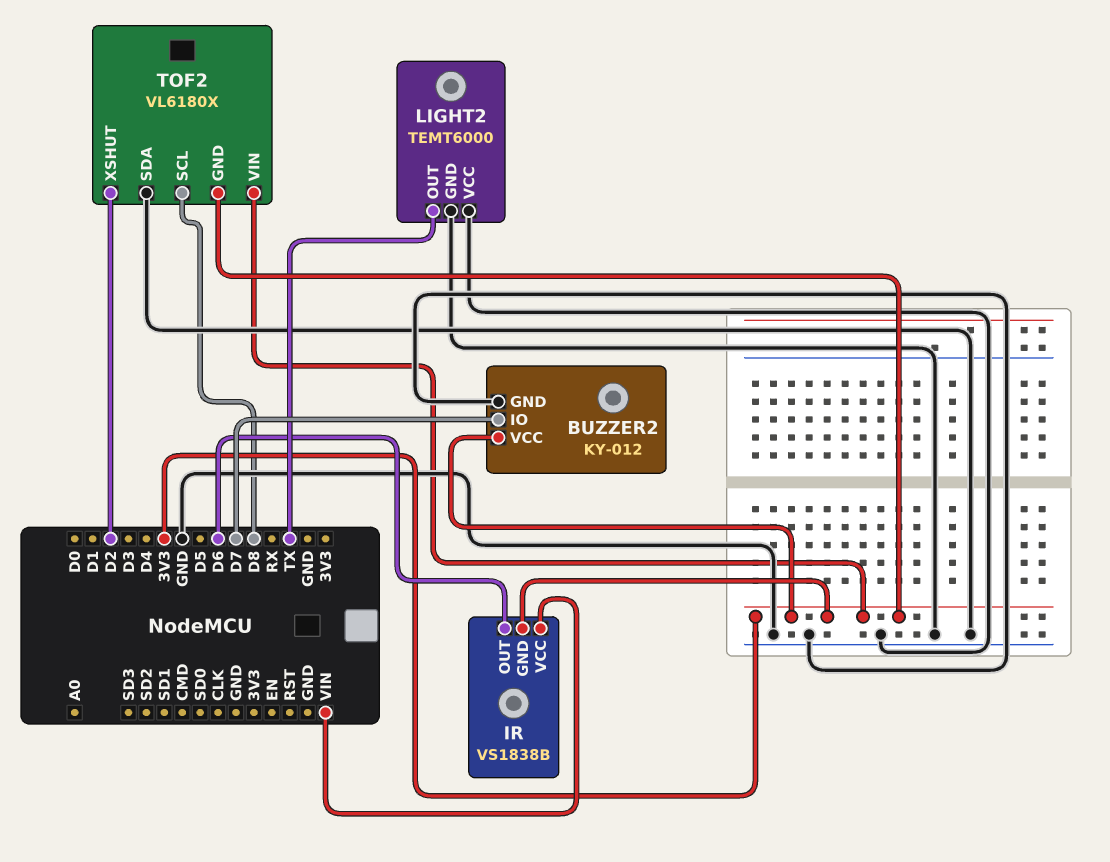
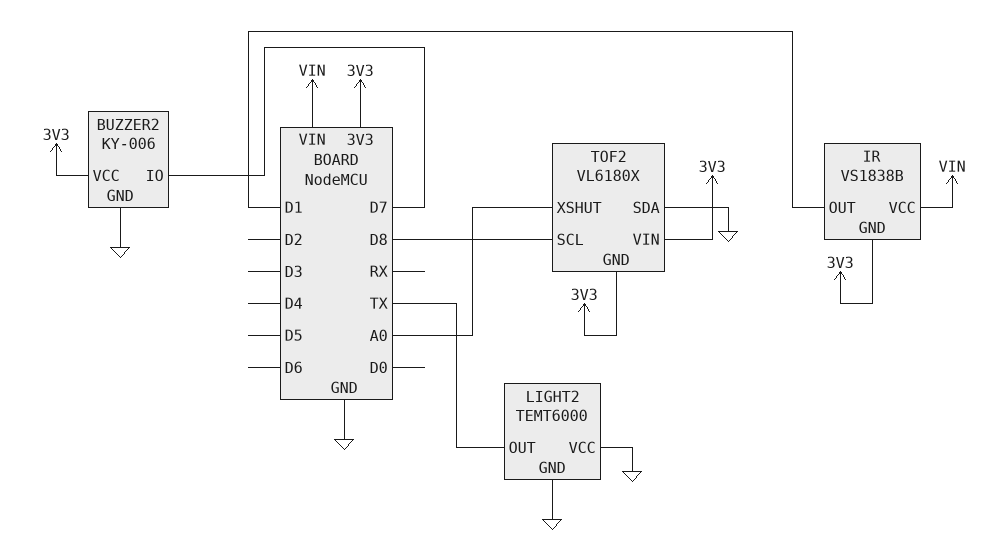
BUZZER2: KY-012 -> KY-006
IR pin OUT: D6 -> D1
TOF2 pin XSHUT: D2 -> A0

